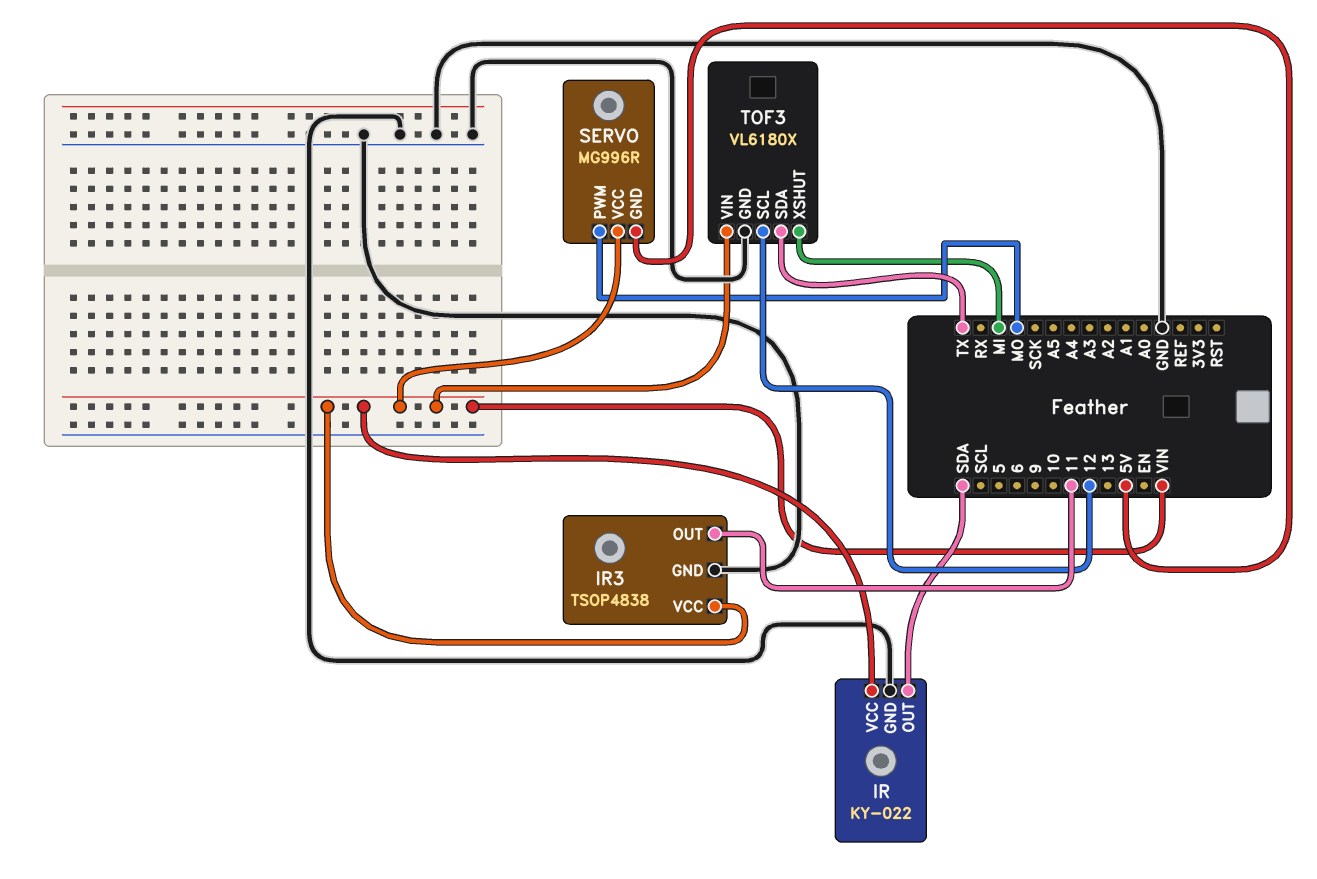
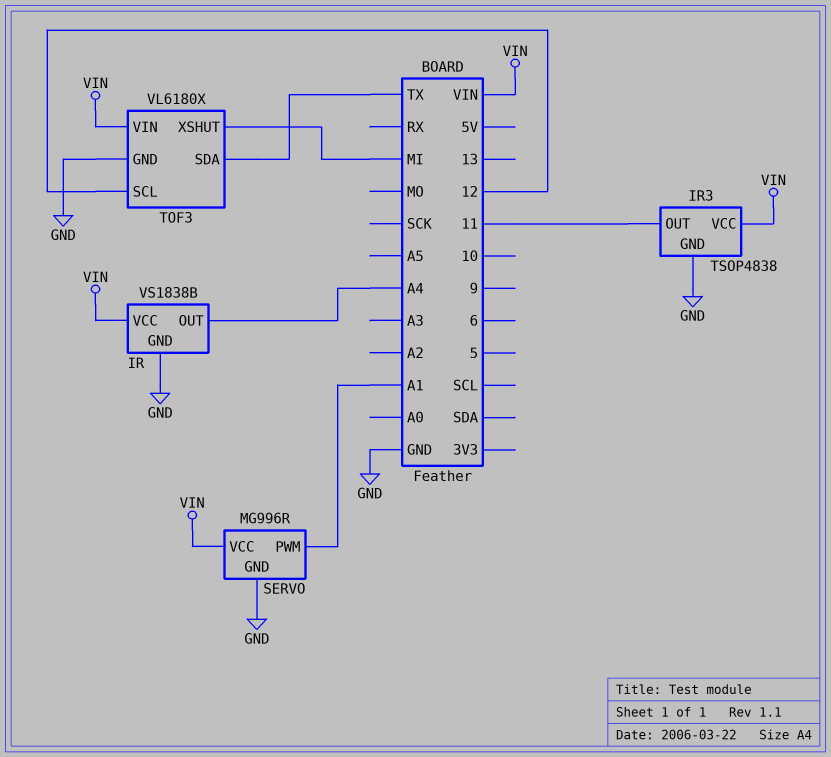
IR: KY-022 -> VS1838B
IR pin OUT: SDA -> A4
SERVO pin GND: 5V -> GND
SERVO pin PWM: MO -> A1

